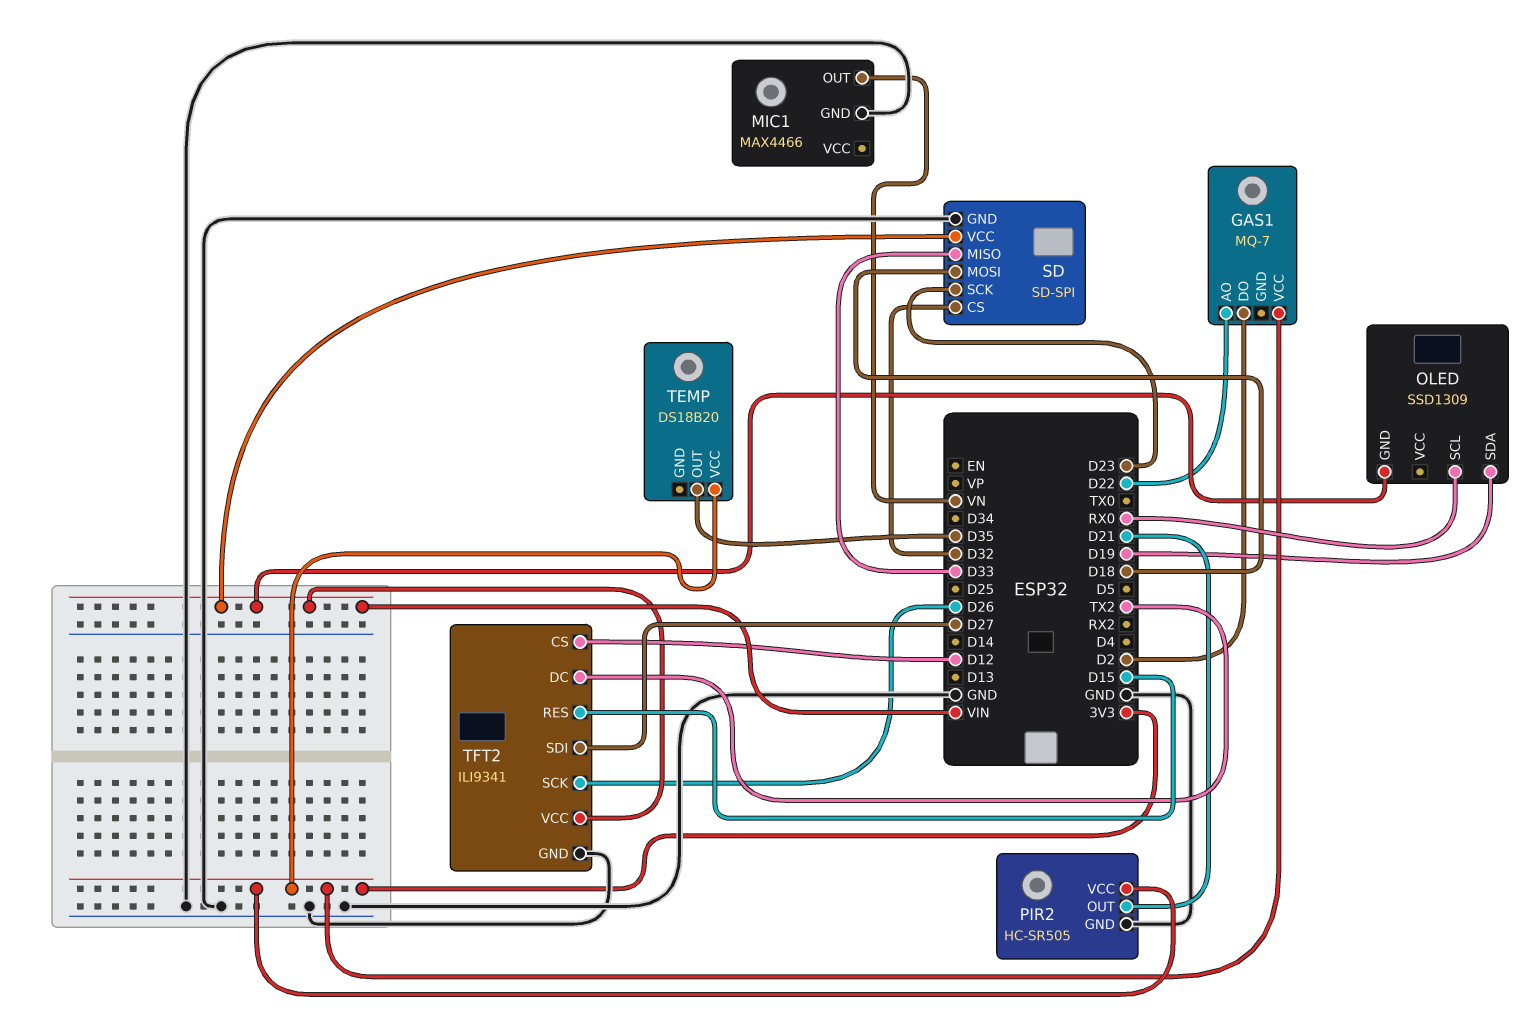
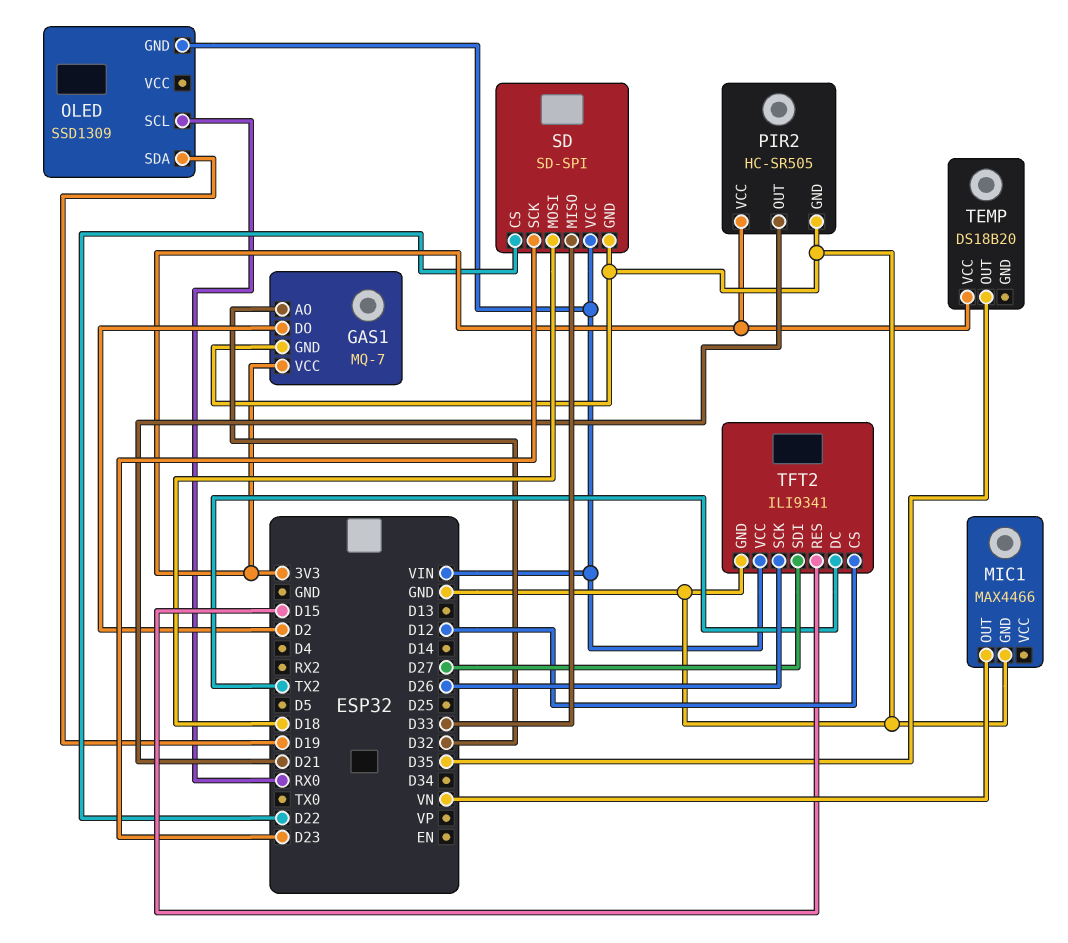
GAS1 pin AO: D22 -> D32
GAS1 pin GND: none -> GND
SD pin CS: D32 -> D22

